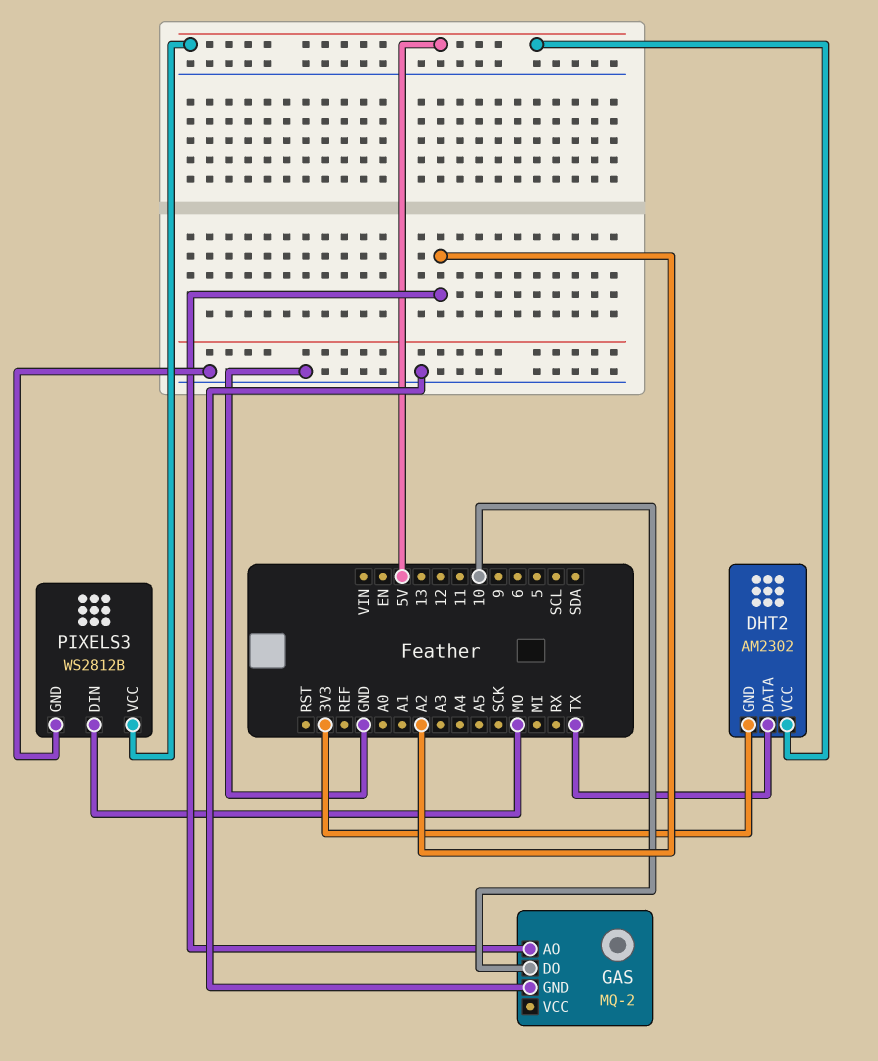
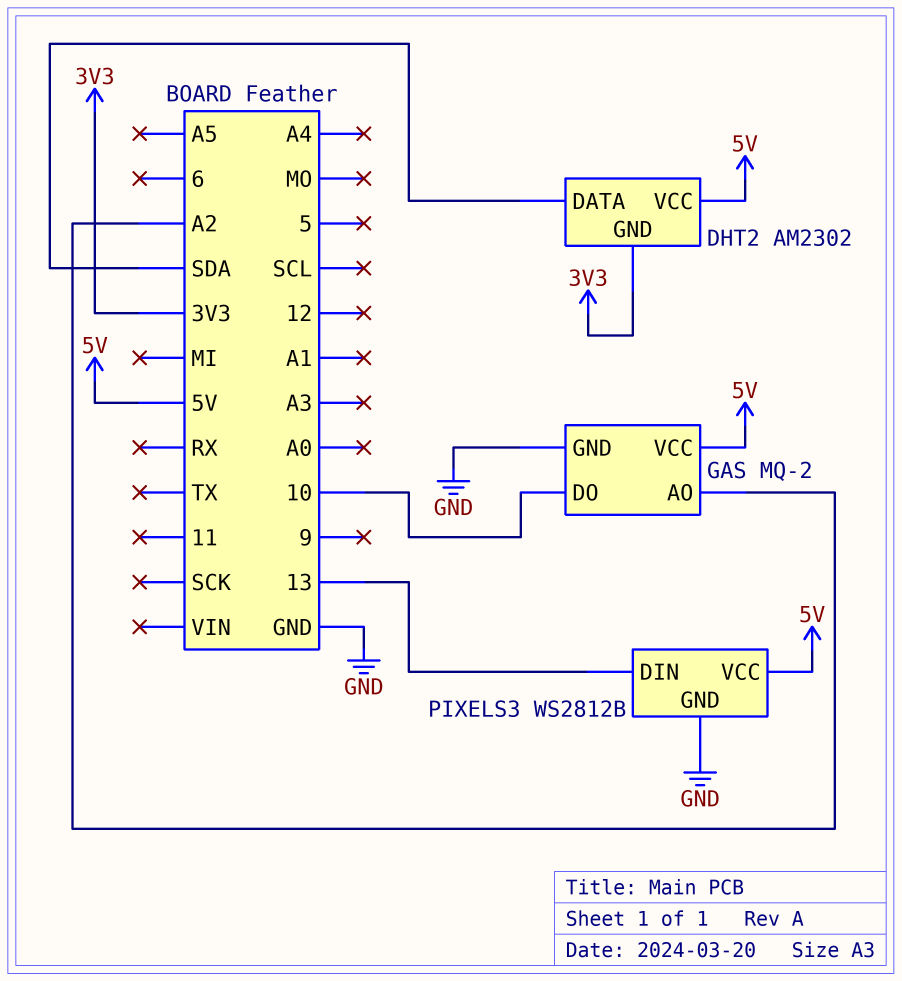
DHT2 pin DATA: TX -> SDA
GAS pin VCC: none -> 5V
PIXELS3 pin DIN: MO -> 13

